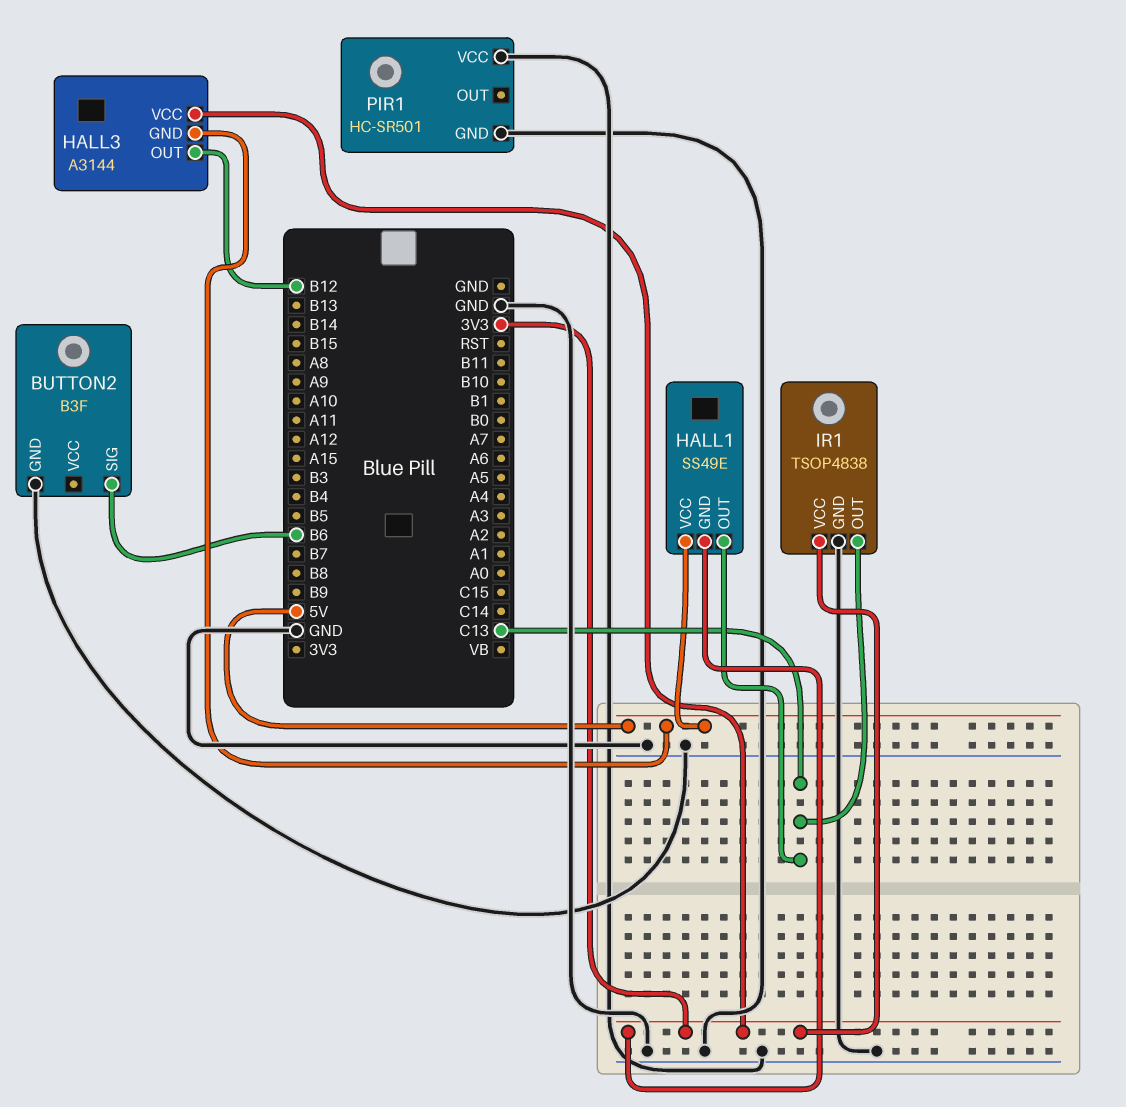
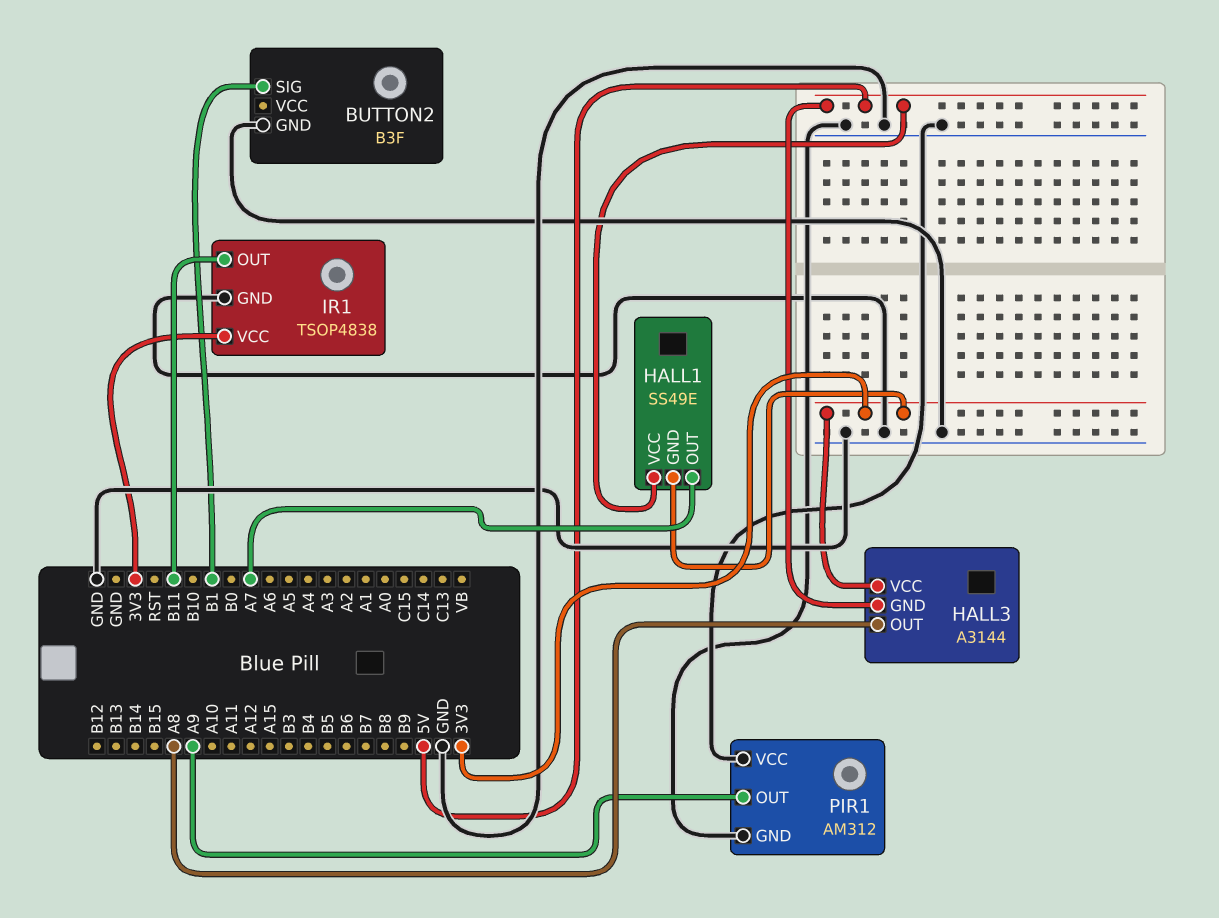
BUTTON2 pin SIG: B6 -> B1
HALL1 pin OUT: C13 -> A7
HALL3 pin OUT: B12 -> A8
IR1 pin OUT: C13 -> B11
PIR1: HC-SR501 -> AM312
PIR1 pin OUT: none -> A9

